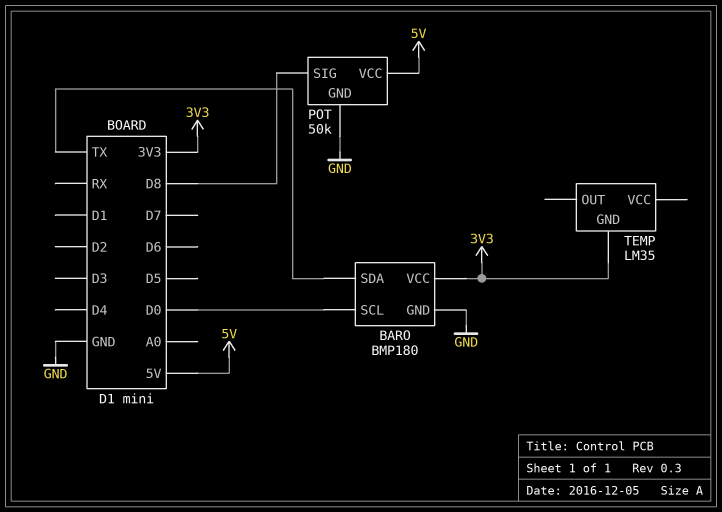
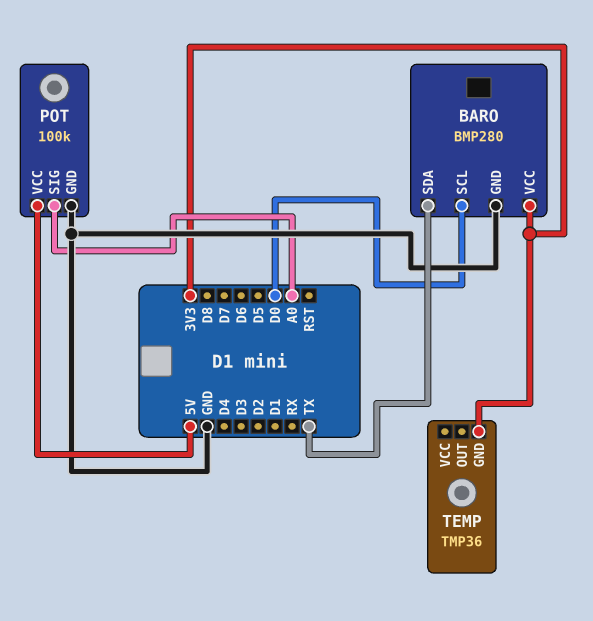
BARO: BMP180 -> BMP280
POT: 50k -> 100k
POT pin SIG: D8 -> A0
TEMP: LM35 -> TMP36

